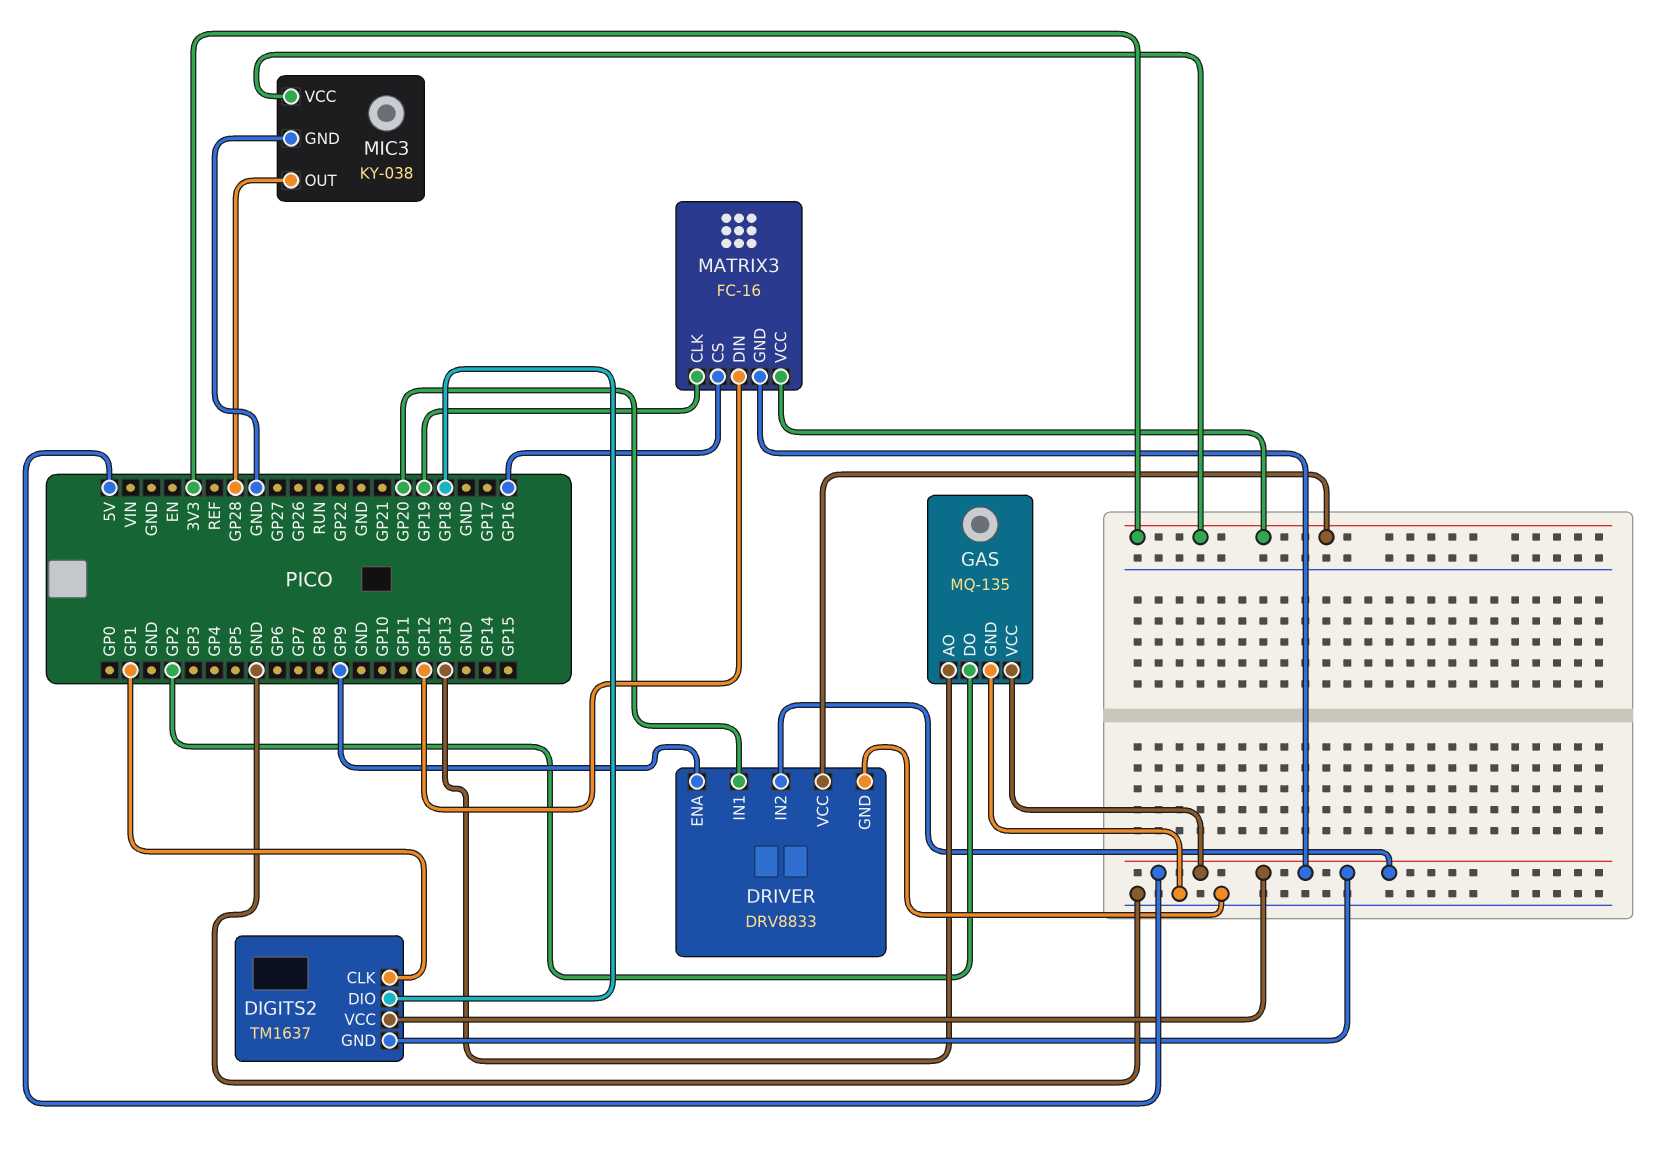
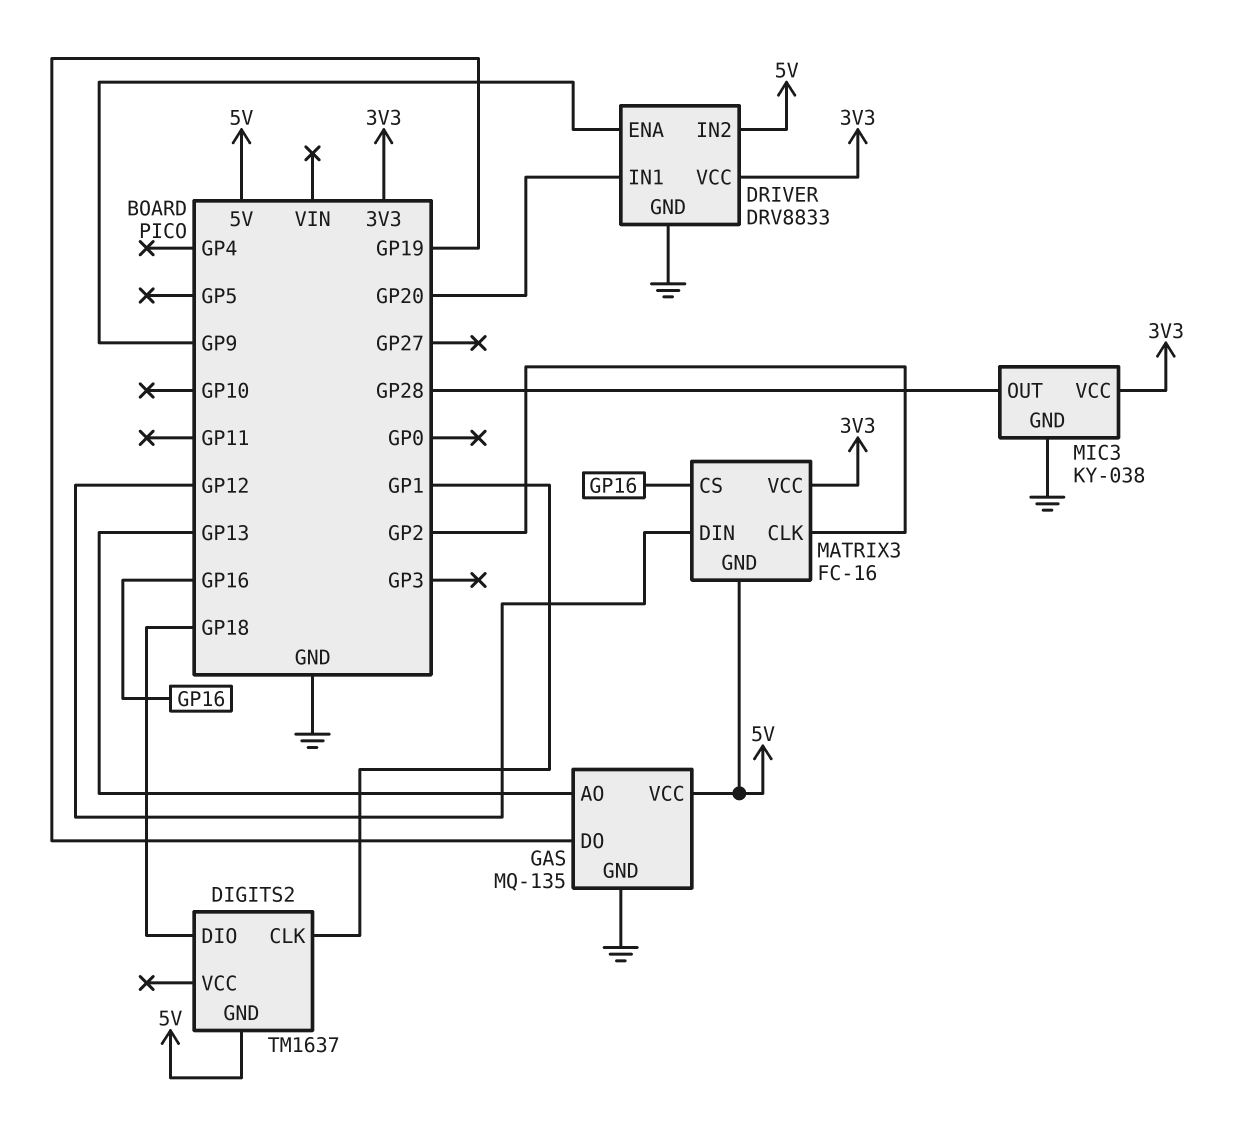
DIGITS2 pin VCC: 5V -> none
GAS pin DO: GP2 -> GP19
MATRIX3 pin CLK: GP19 -> GP2

